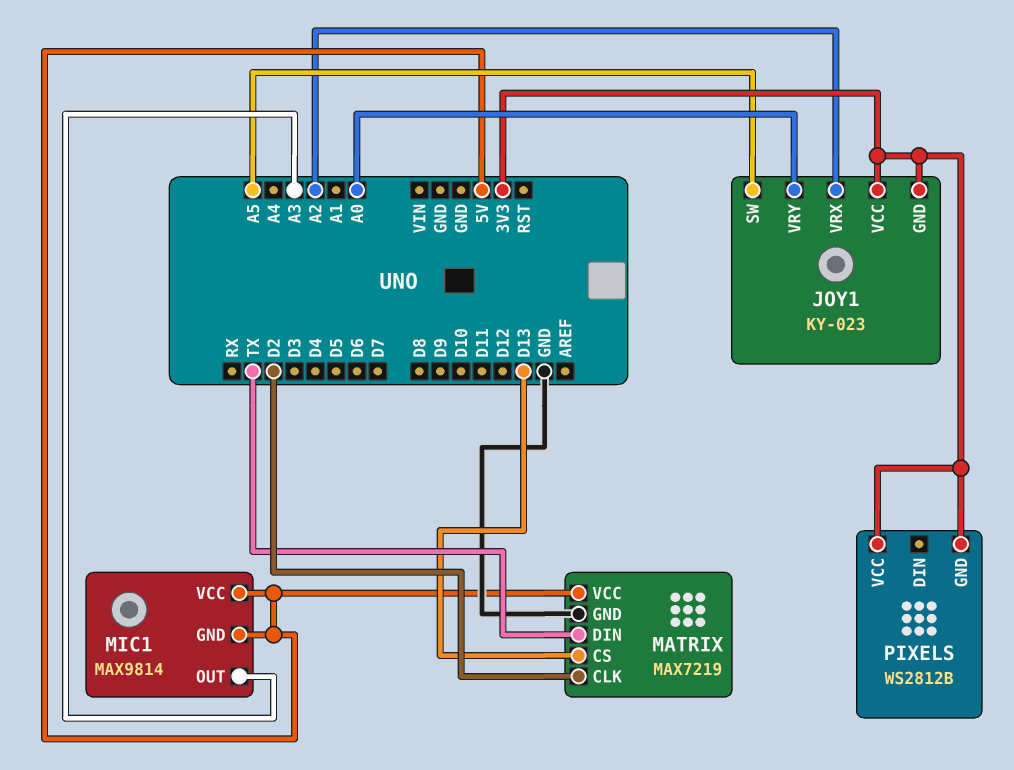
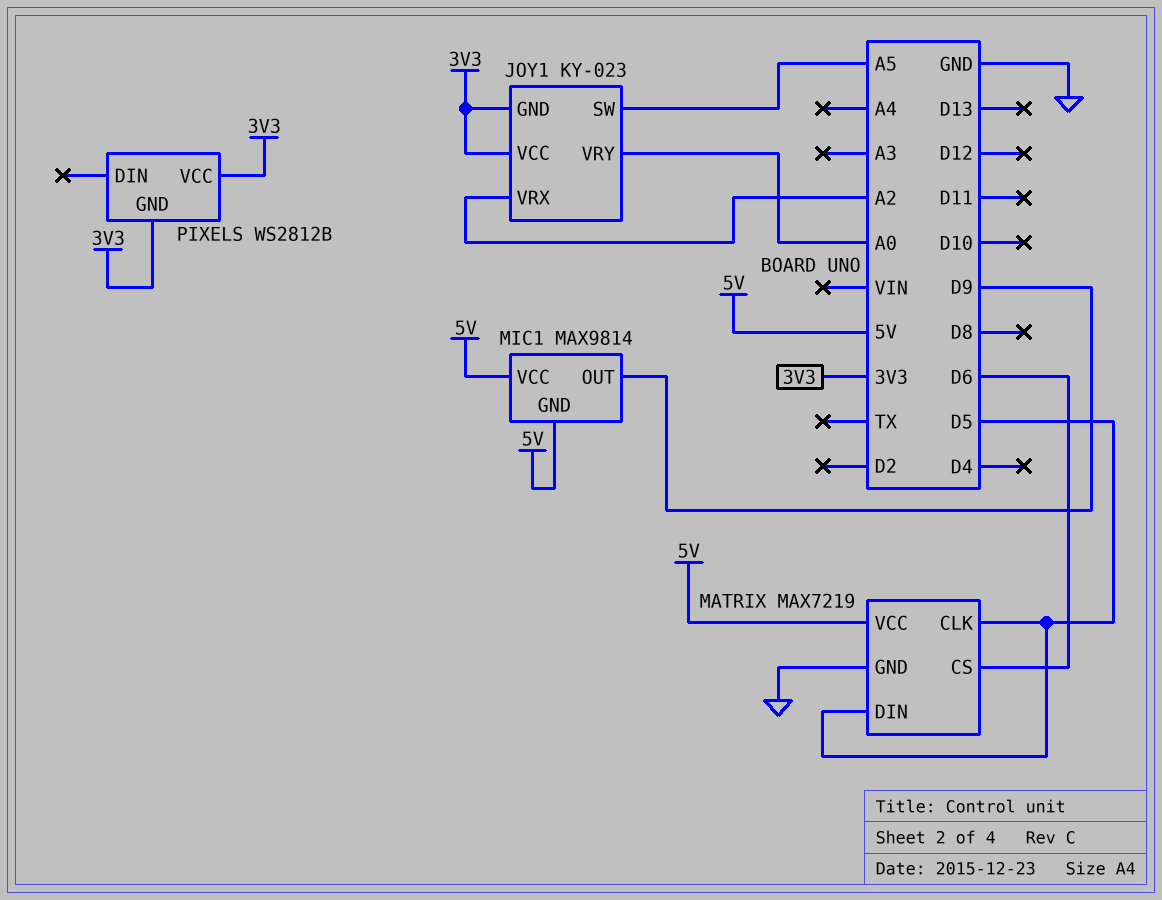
MATRIX pin CLK: D2 -> D5
MATRIX pin CS: D13 -> D6
MATRIX pin DIN: TX -> D5
MIC1 pin OUT: A3 -> D9

